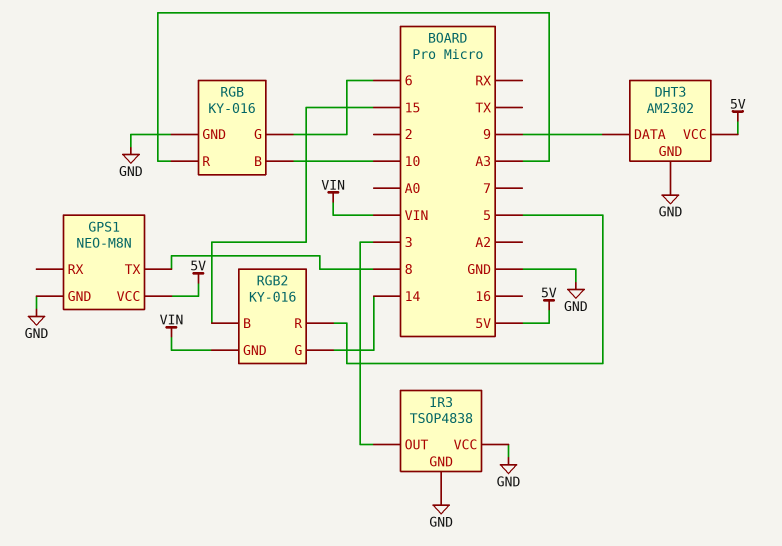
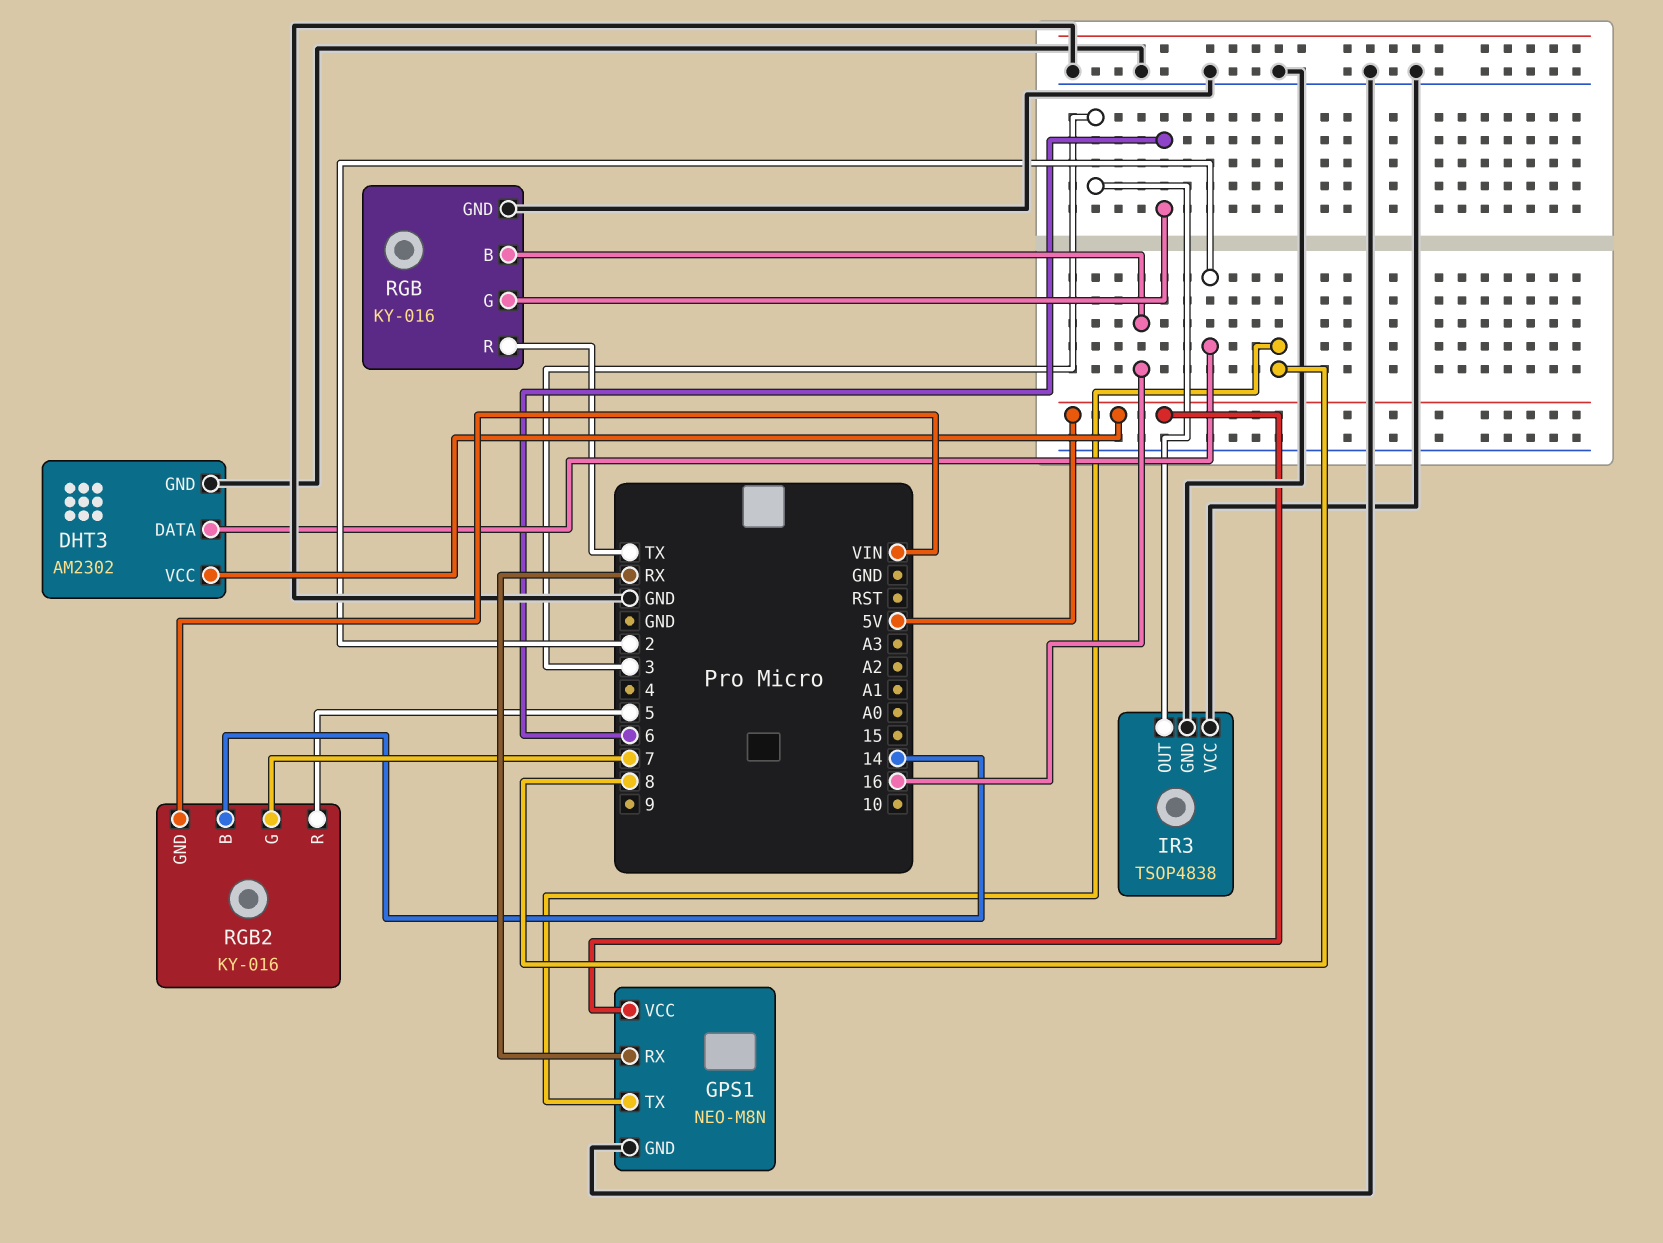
DHT3 pin DATA: 9 -> 2
GPS1 pin RX: none -> RX
RGB pin B: 10 -> 16
RGB pin R: A3 -> TX
RGB2 pin B: 15 -> 14
RGB2 pin G: 14 -> 7

